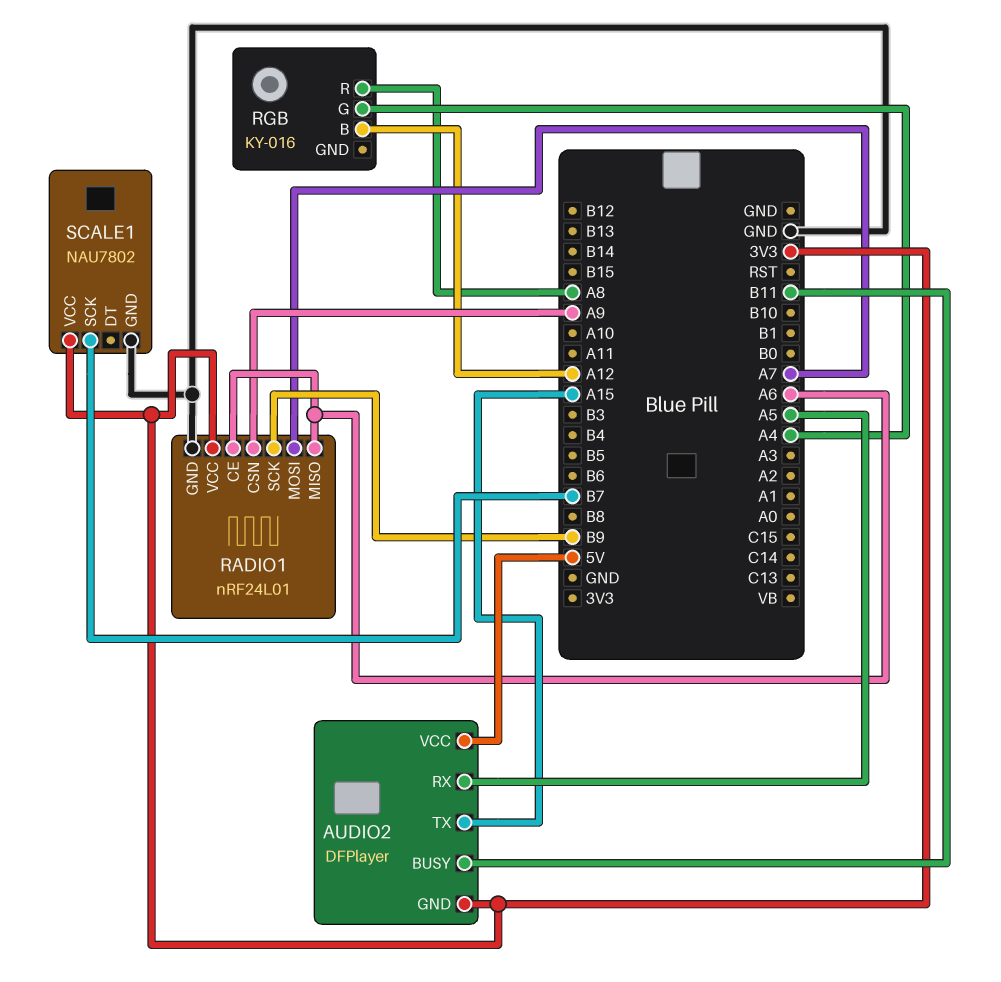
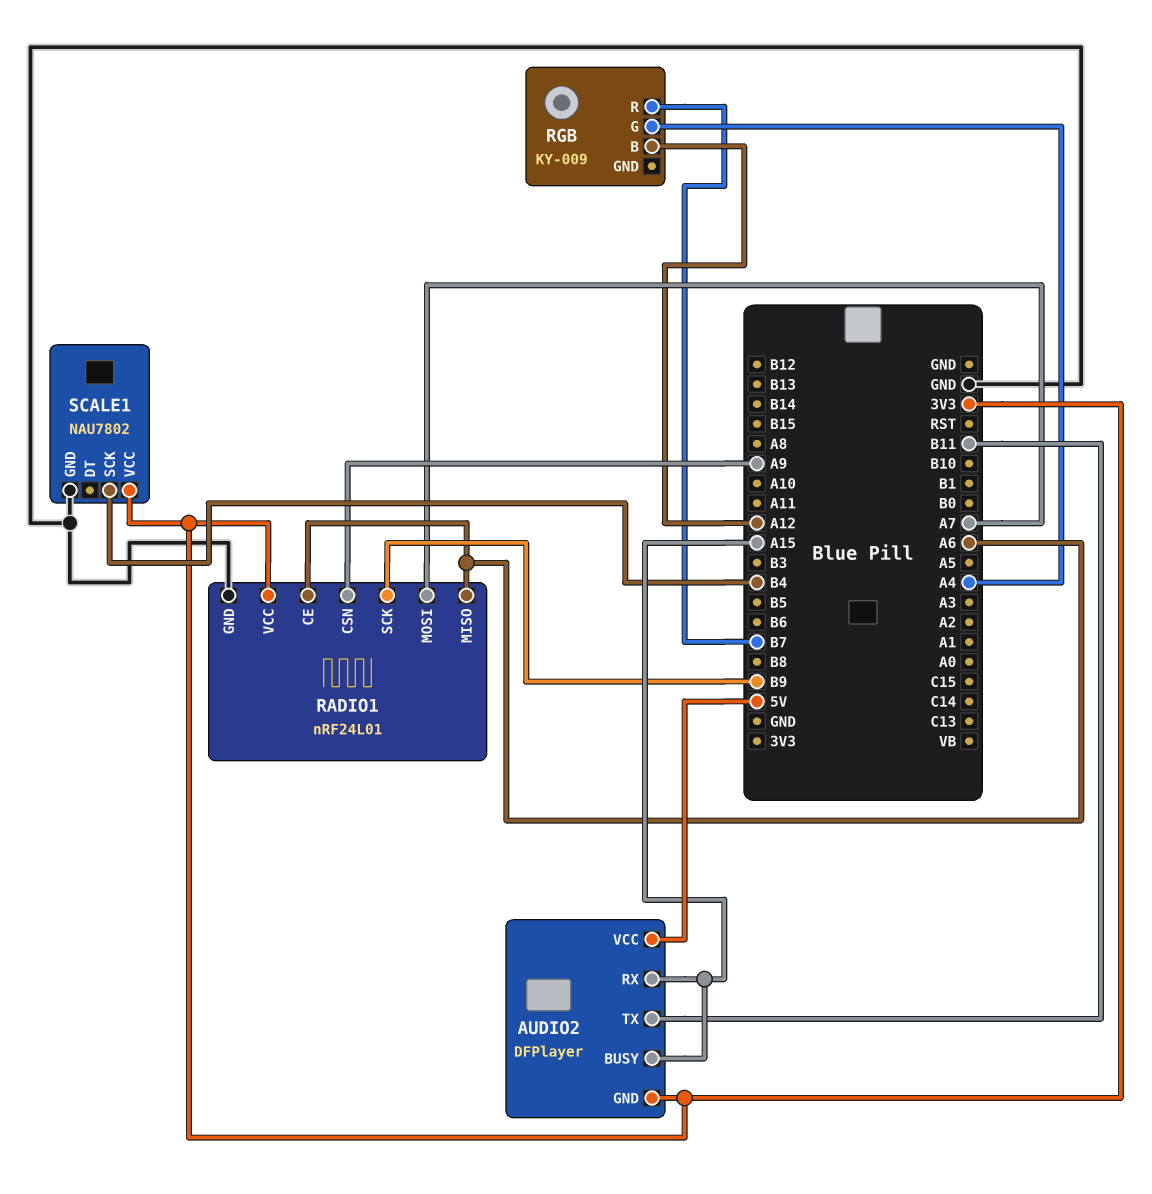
AUDIO2 pin BUSY: B11 -> A15
AUDIO2 pin RX: A5 -> A15
AUDIO2 pin TX: A15 -> B11
RGB: KY-016 -> KY-009
RGB pin R: A8 -> B7
SCALE1 pin SCK: B7 -> B4

